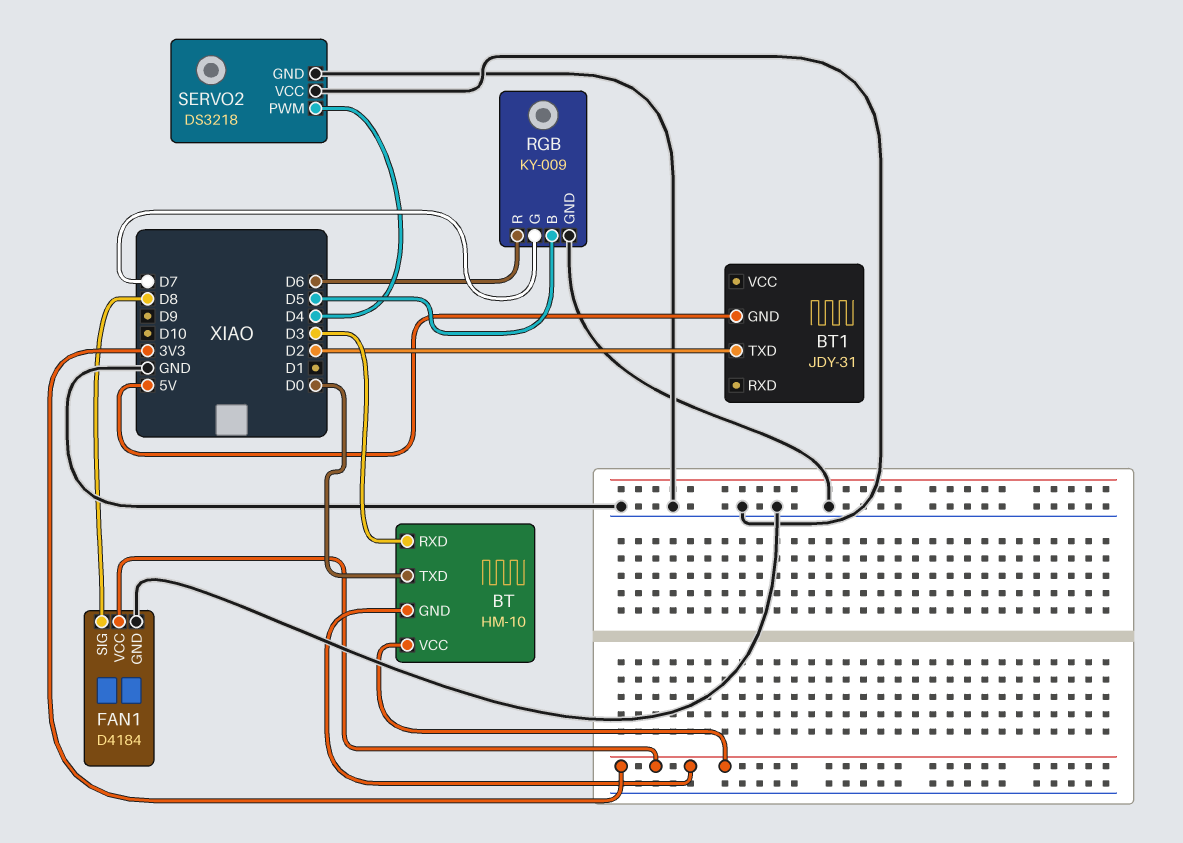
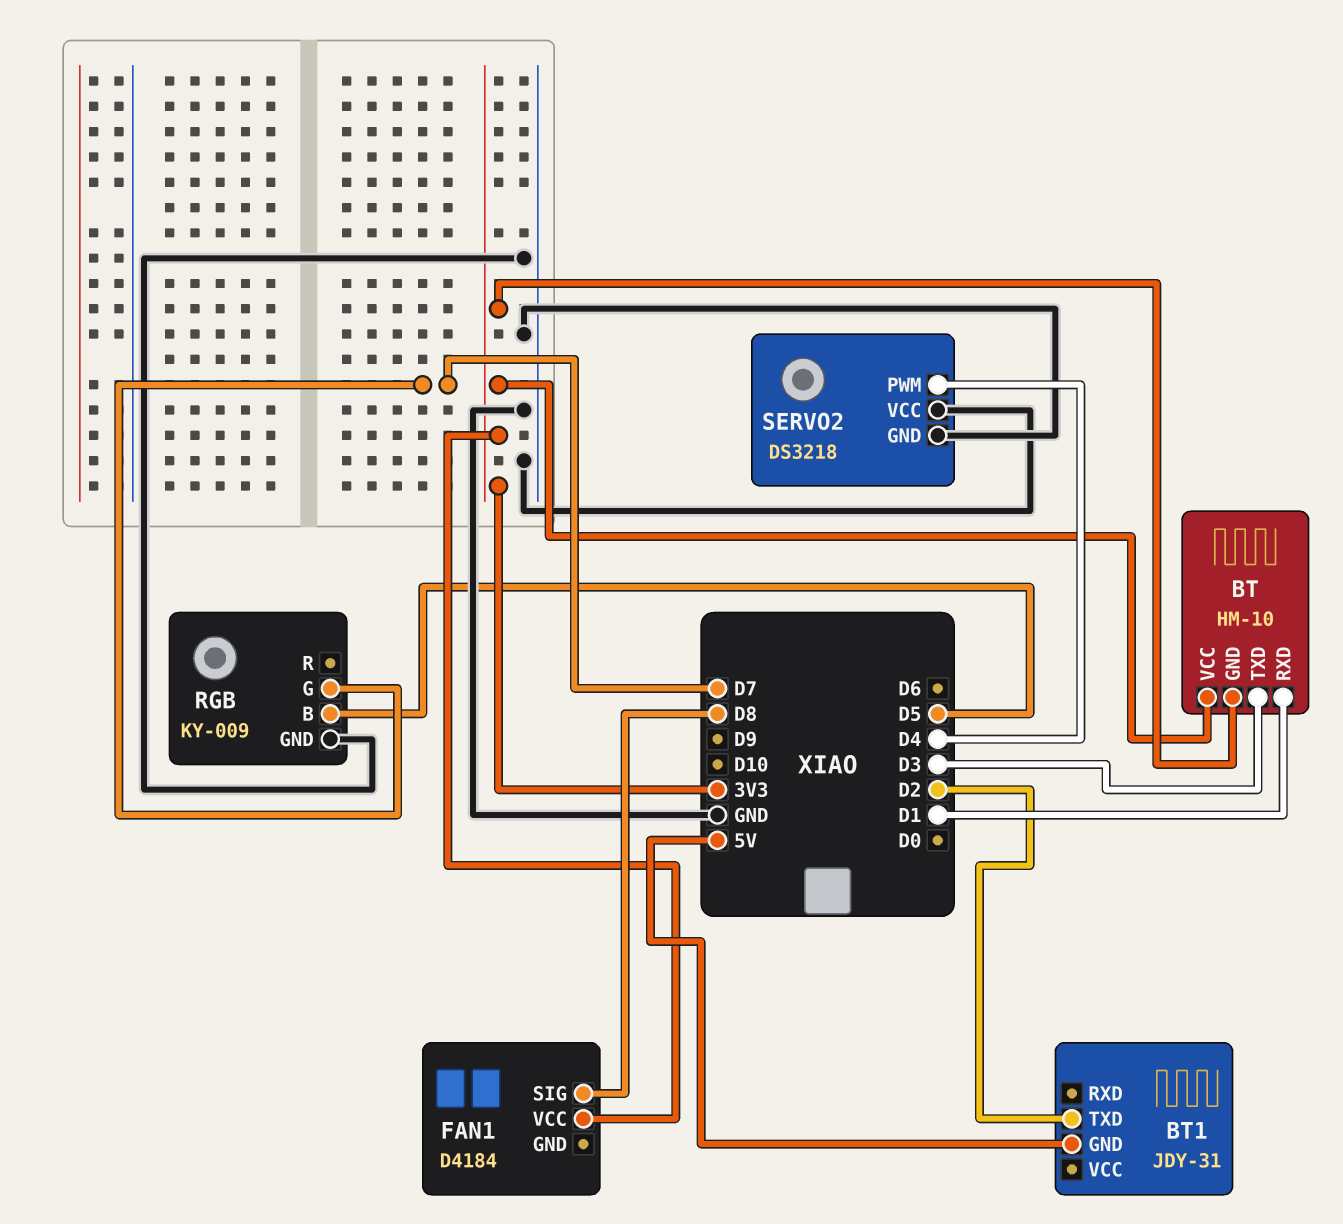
BT pin RXD: D3 -> D1
BT pin TXD: D0 -> D3
FAN1 pin GND: GND -> none
RGB pin R: D6 -> none

